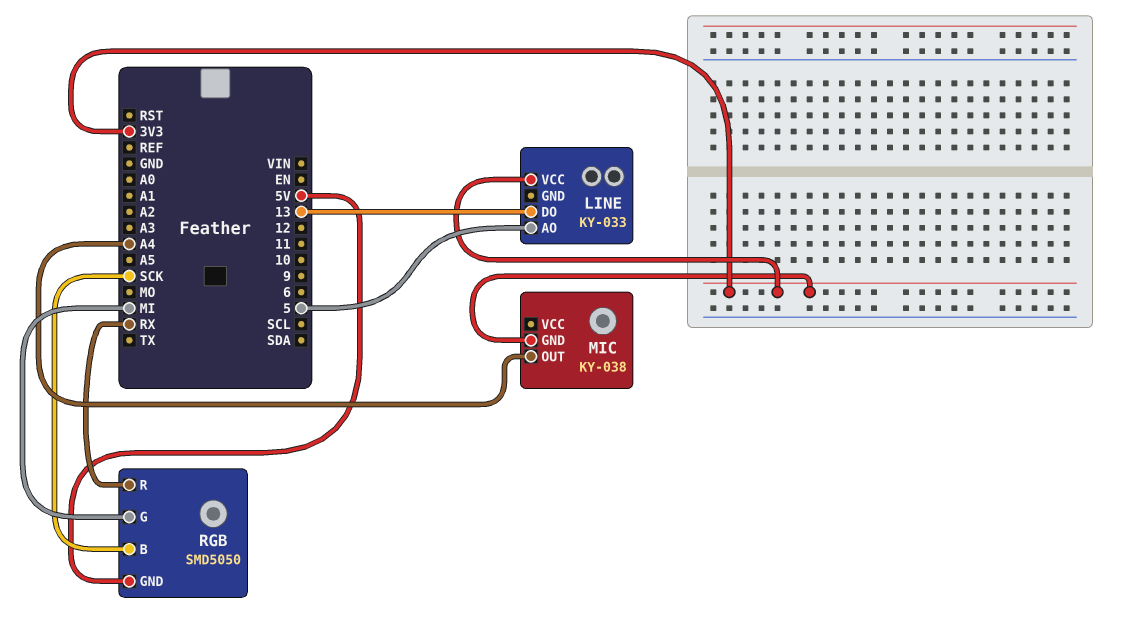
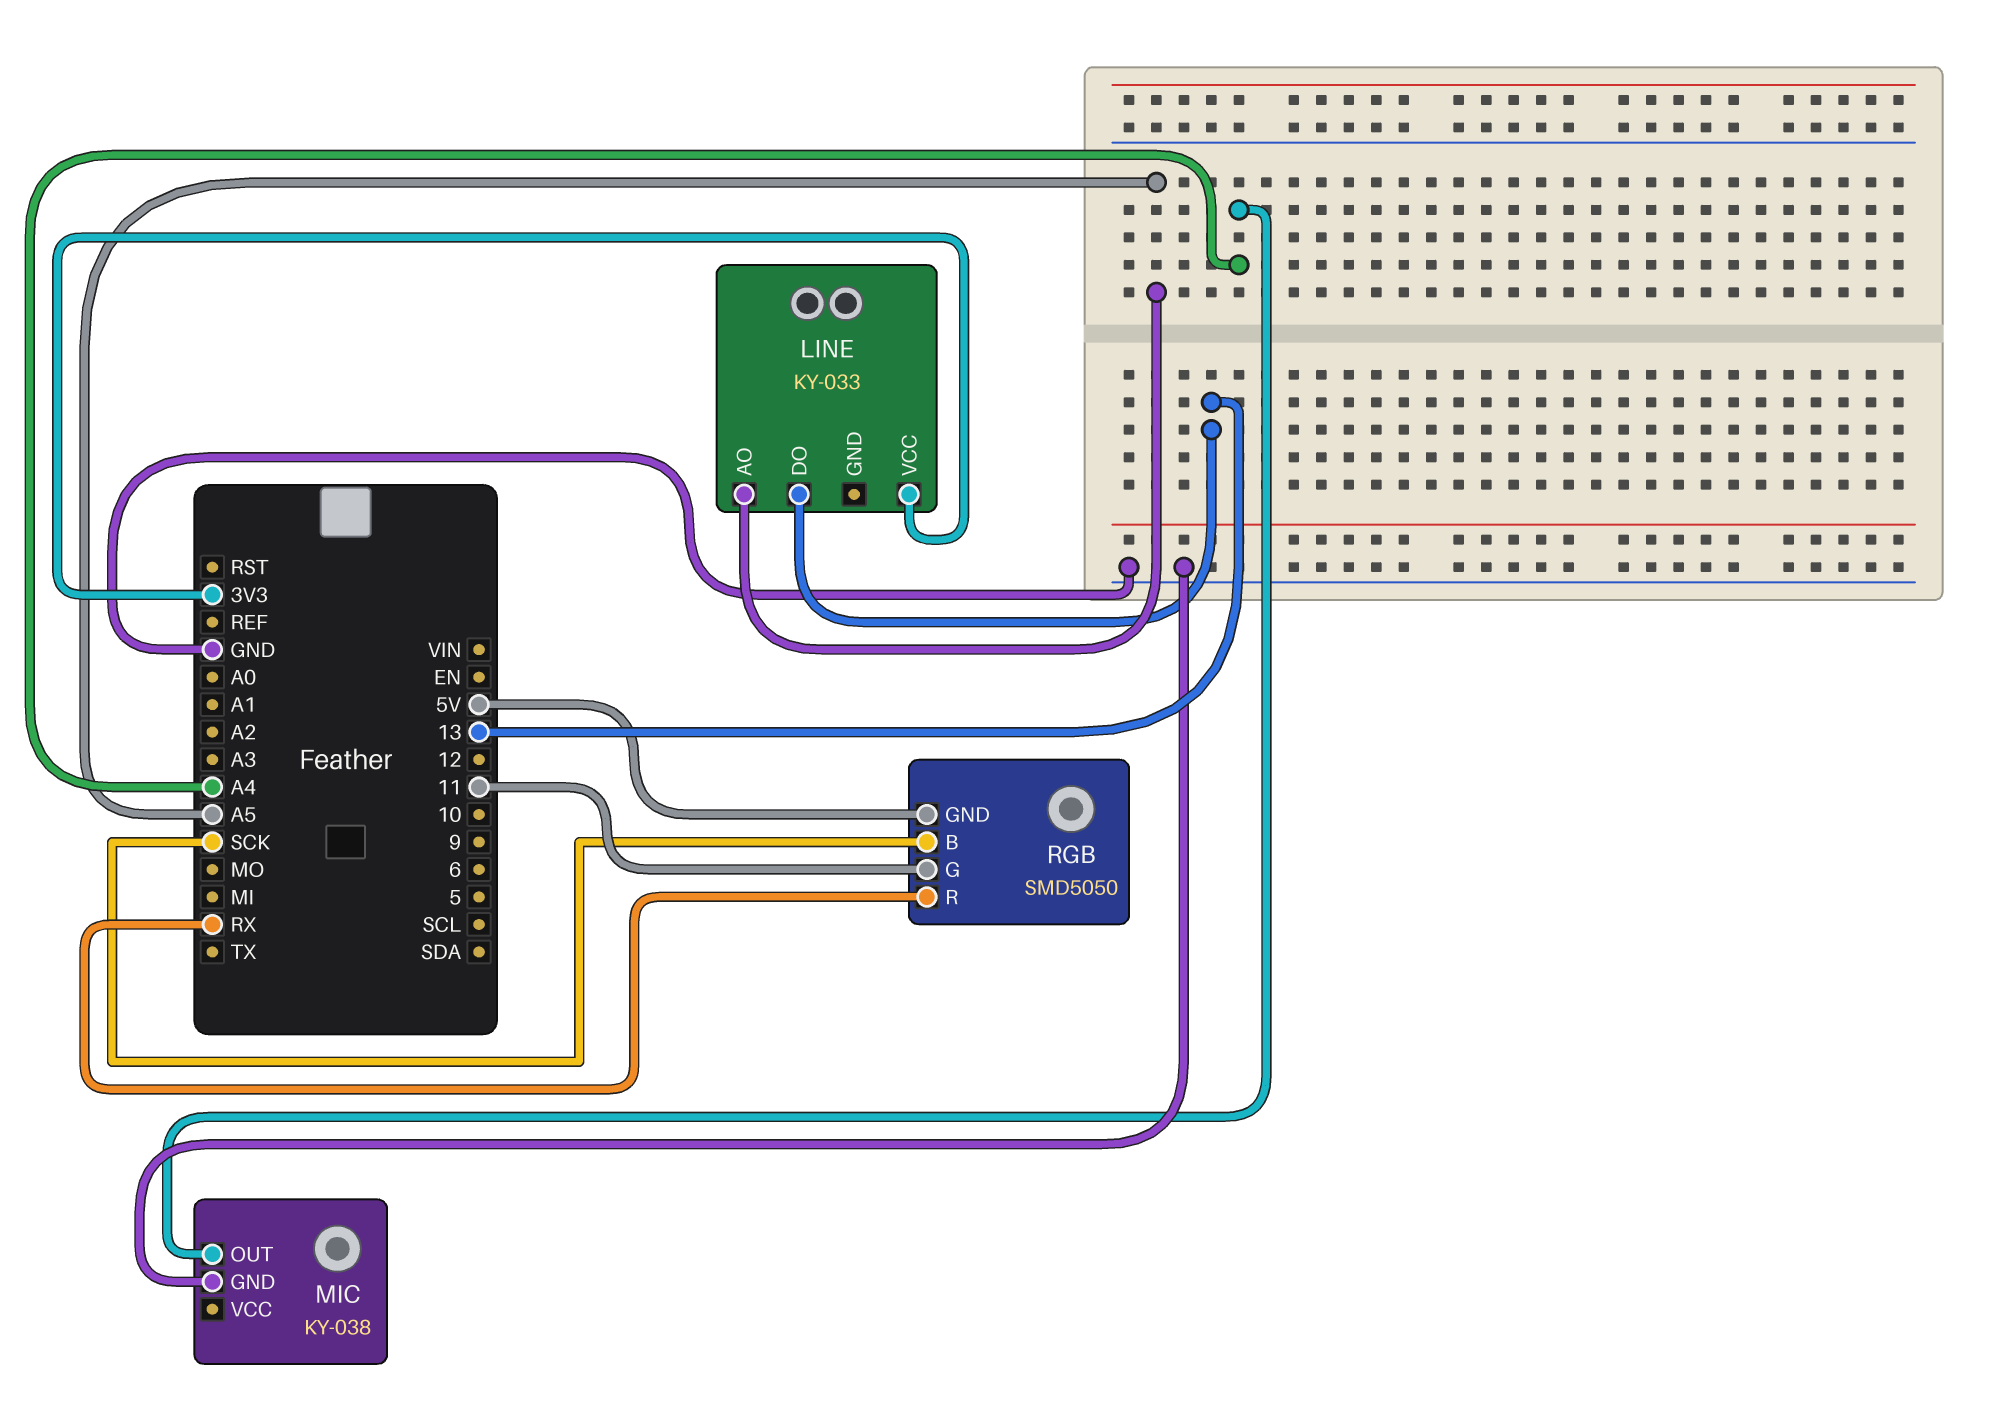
LINE pin AO: 5 -> A5
MIC pin GND: 3V3 -> GND
RGB pin G: MI -> 11

